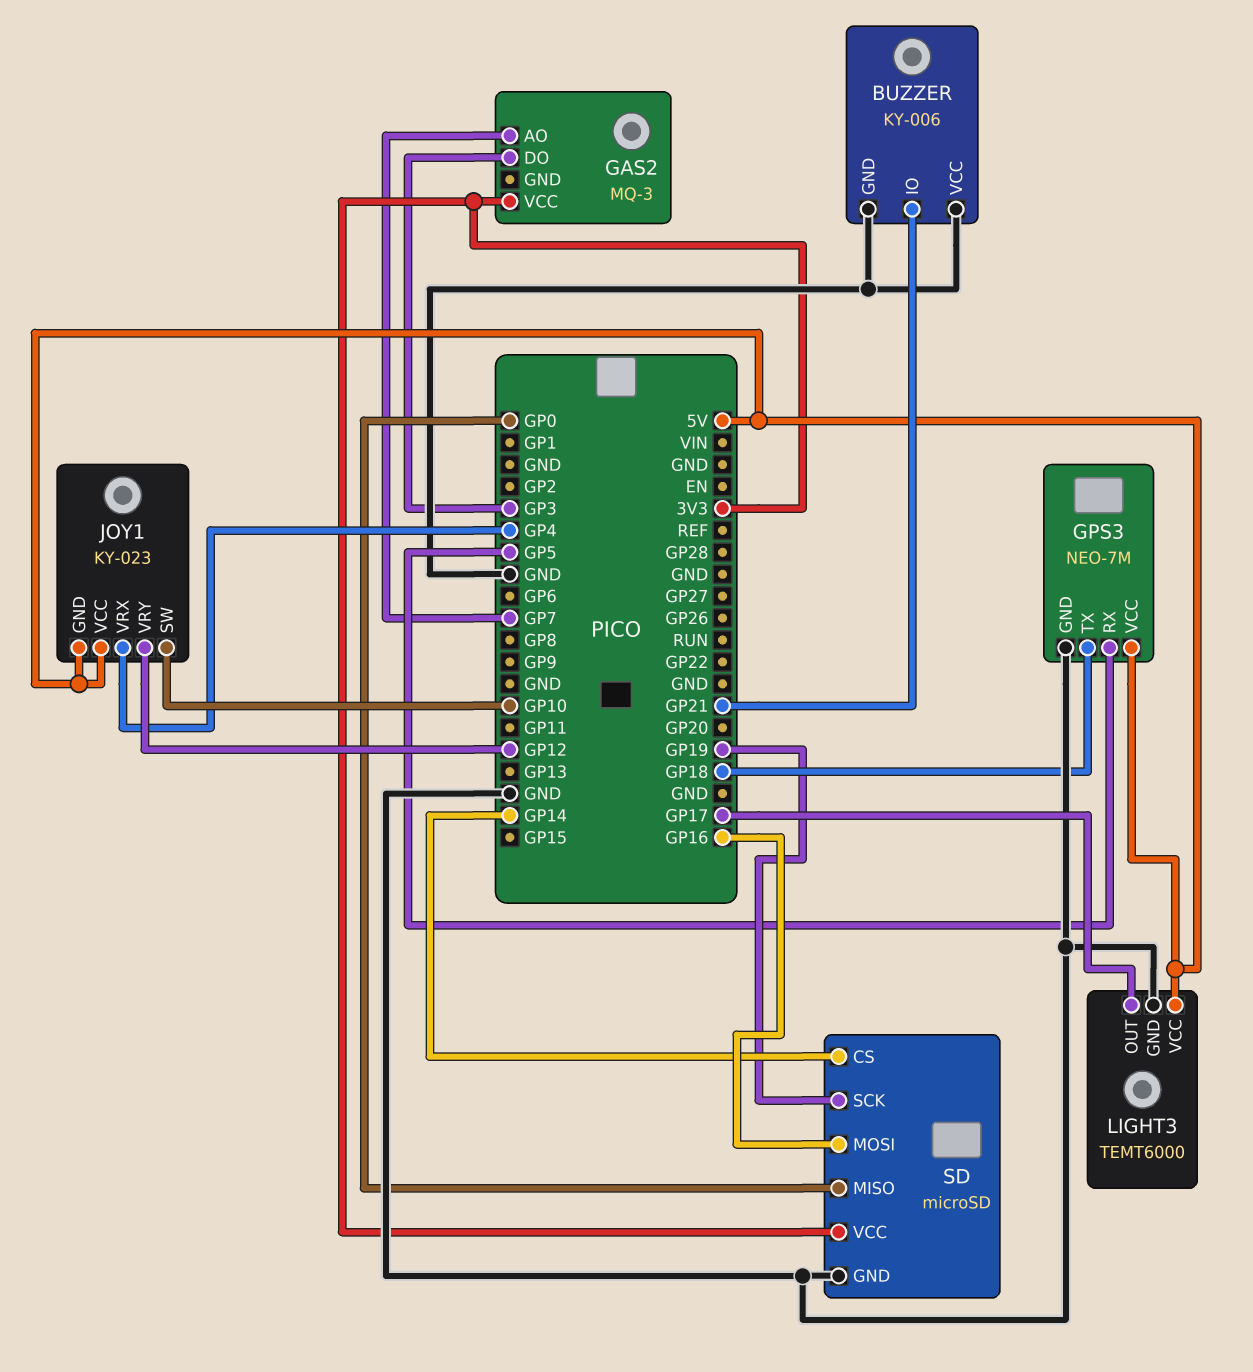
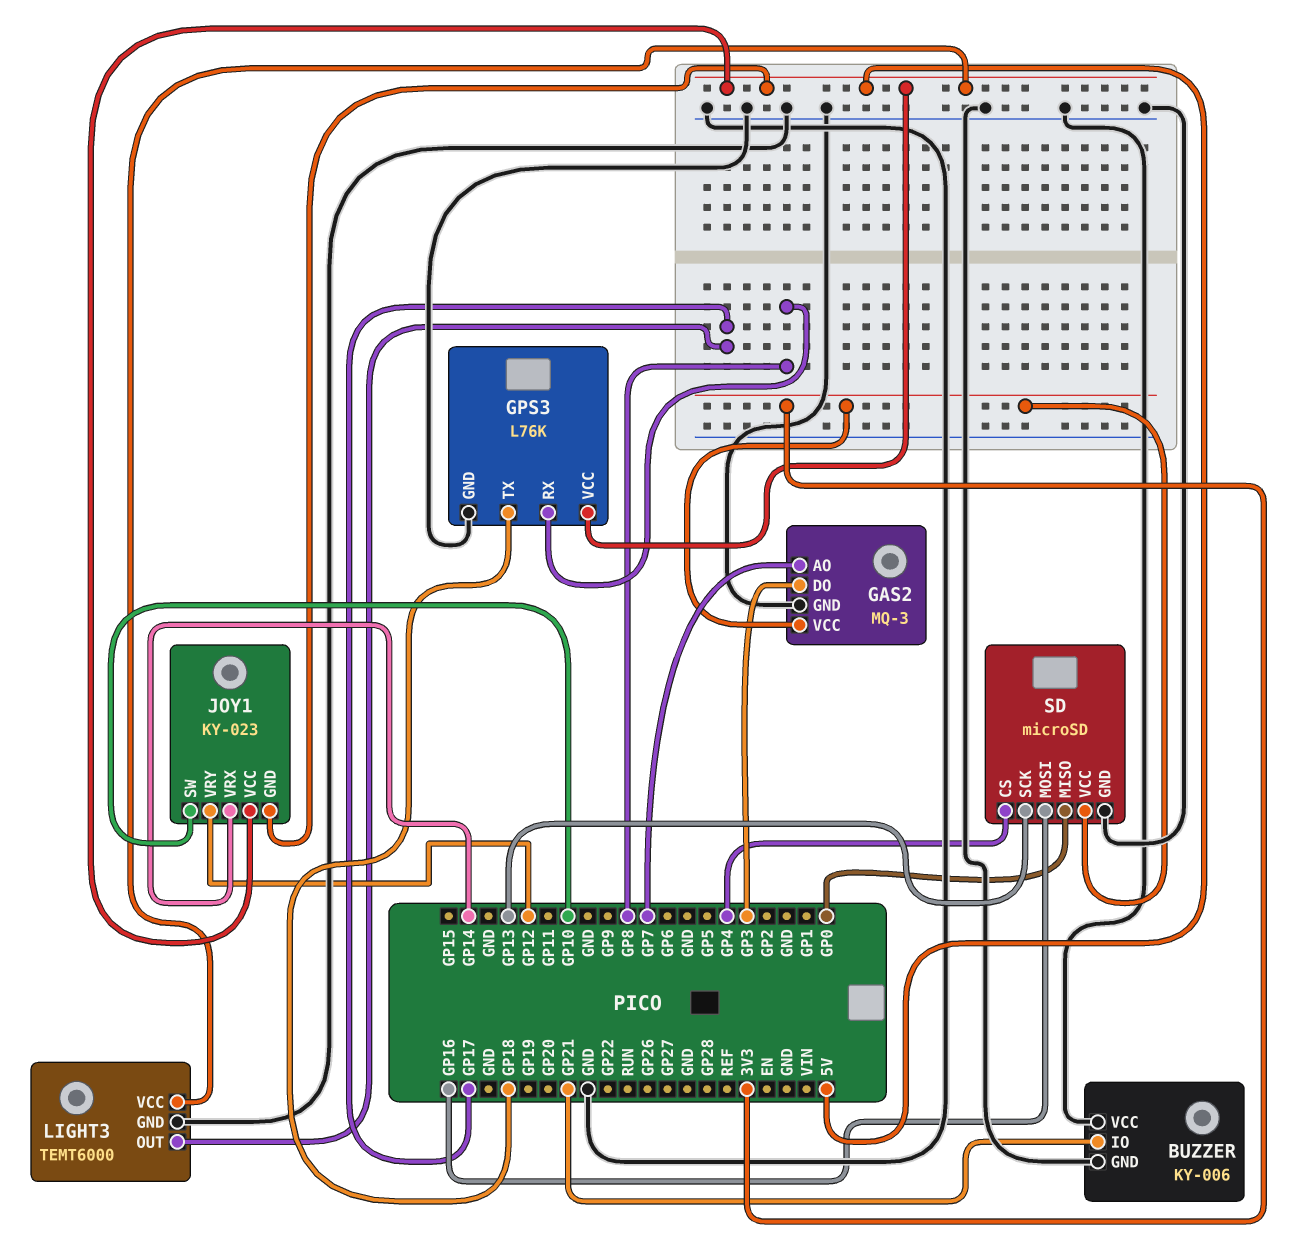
GAS2 pin GND: none -> GND
GPS3: NEO-7M -> L76K
GPS3 pin RX: GP5 -> GP8
JOY1 pin VRX: GP4 -> GP14
SD pin CS: GP14 -> GP4
SD pin SCK: GP19 -> GP13

